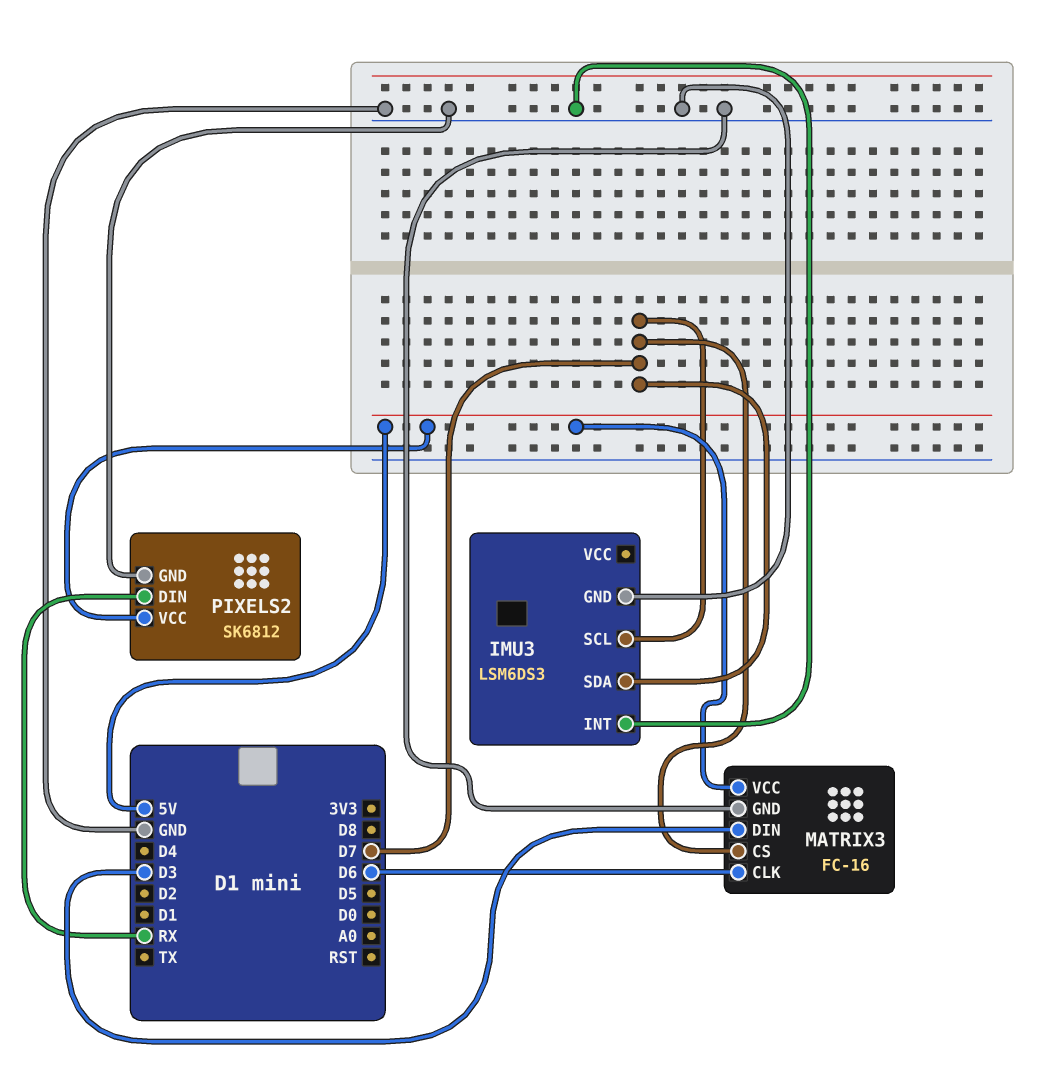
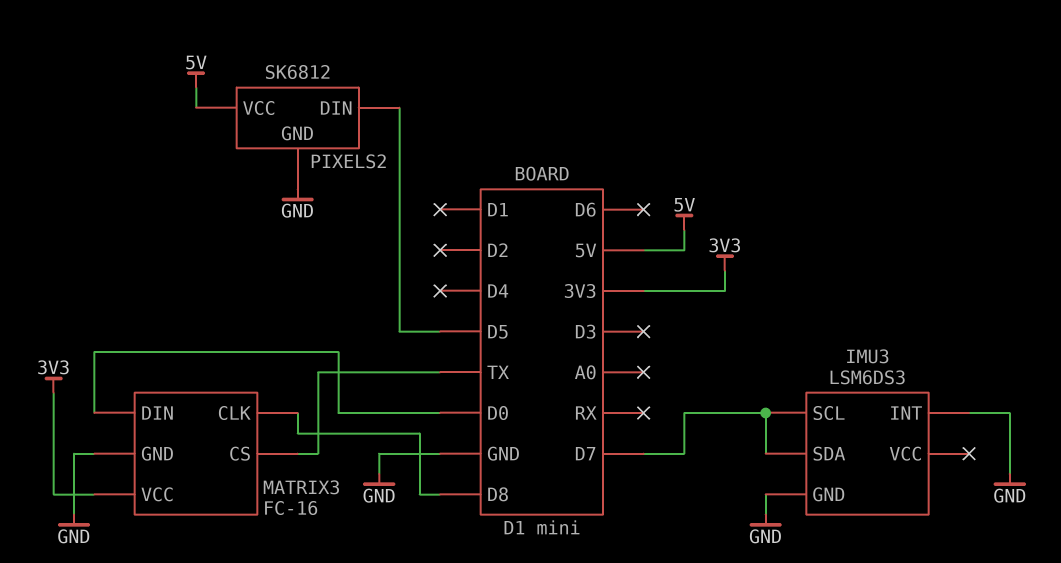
MATRIX3 pin CLK: D6 -> D8
MATRIX3 pin CS: D7 -> TX
MATRIX3 pin DIN: D3 -> D0
MATRIX3 pin VCC: 5V -> 3V3
PIXELS2 pin DIN: RX -> D5

